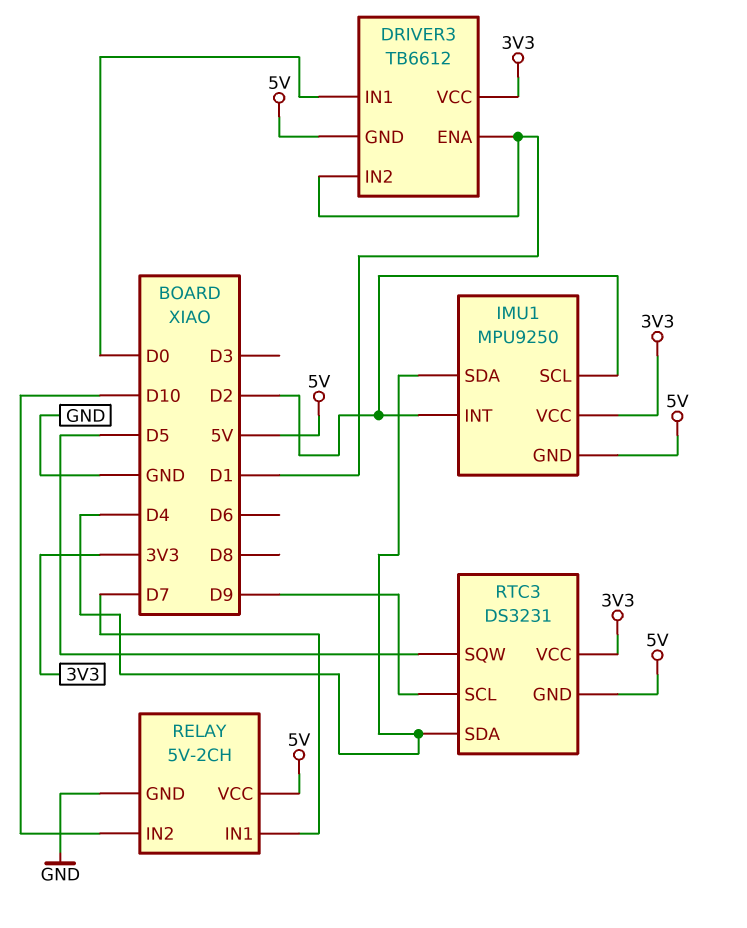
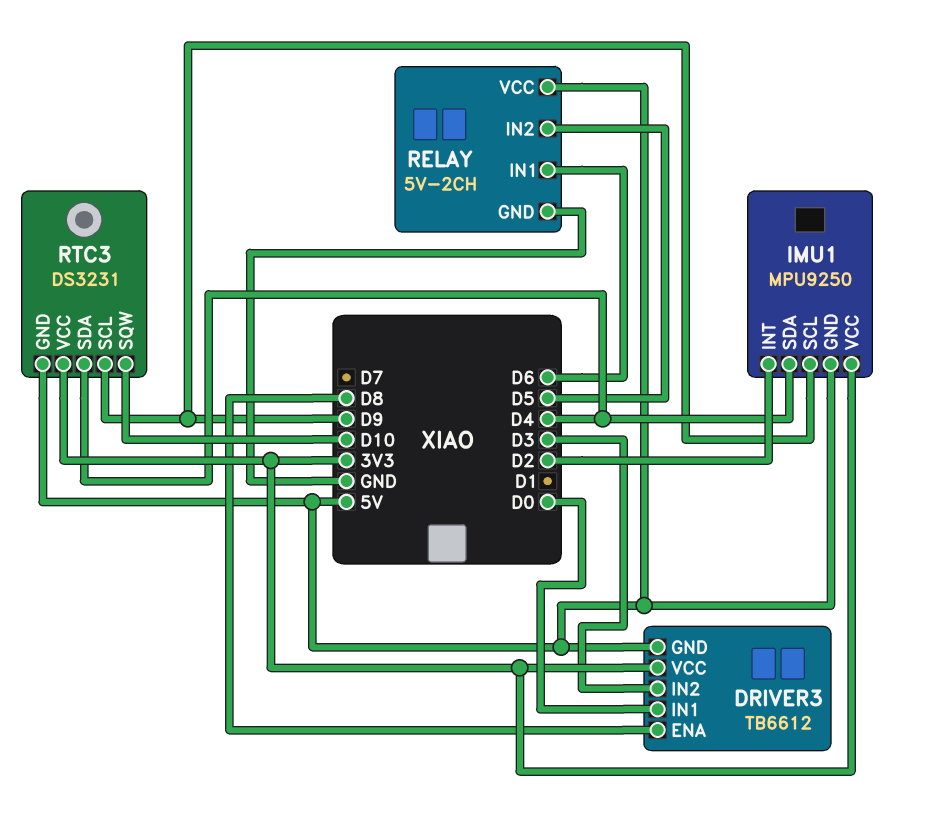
DRIVER3 pin ENA: D1 -> D8
DRIVER3 pin IN2: D1 -> D3
IMU1 pin SCL: D2 -> D9
RELAY pin IN1: D7 -> D6
RELAY pin IN2: D10 -> D5
RTC3 pin SQW: D5 -> D10

